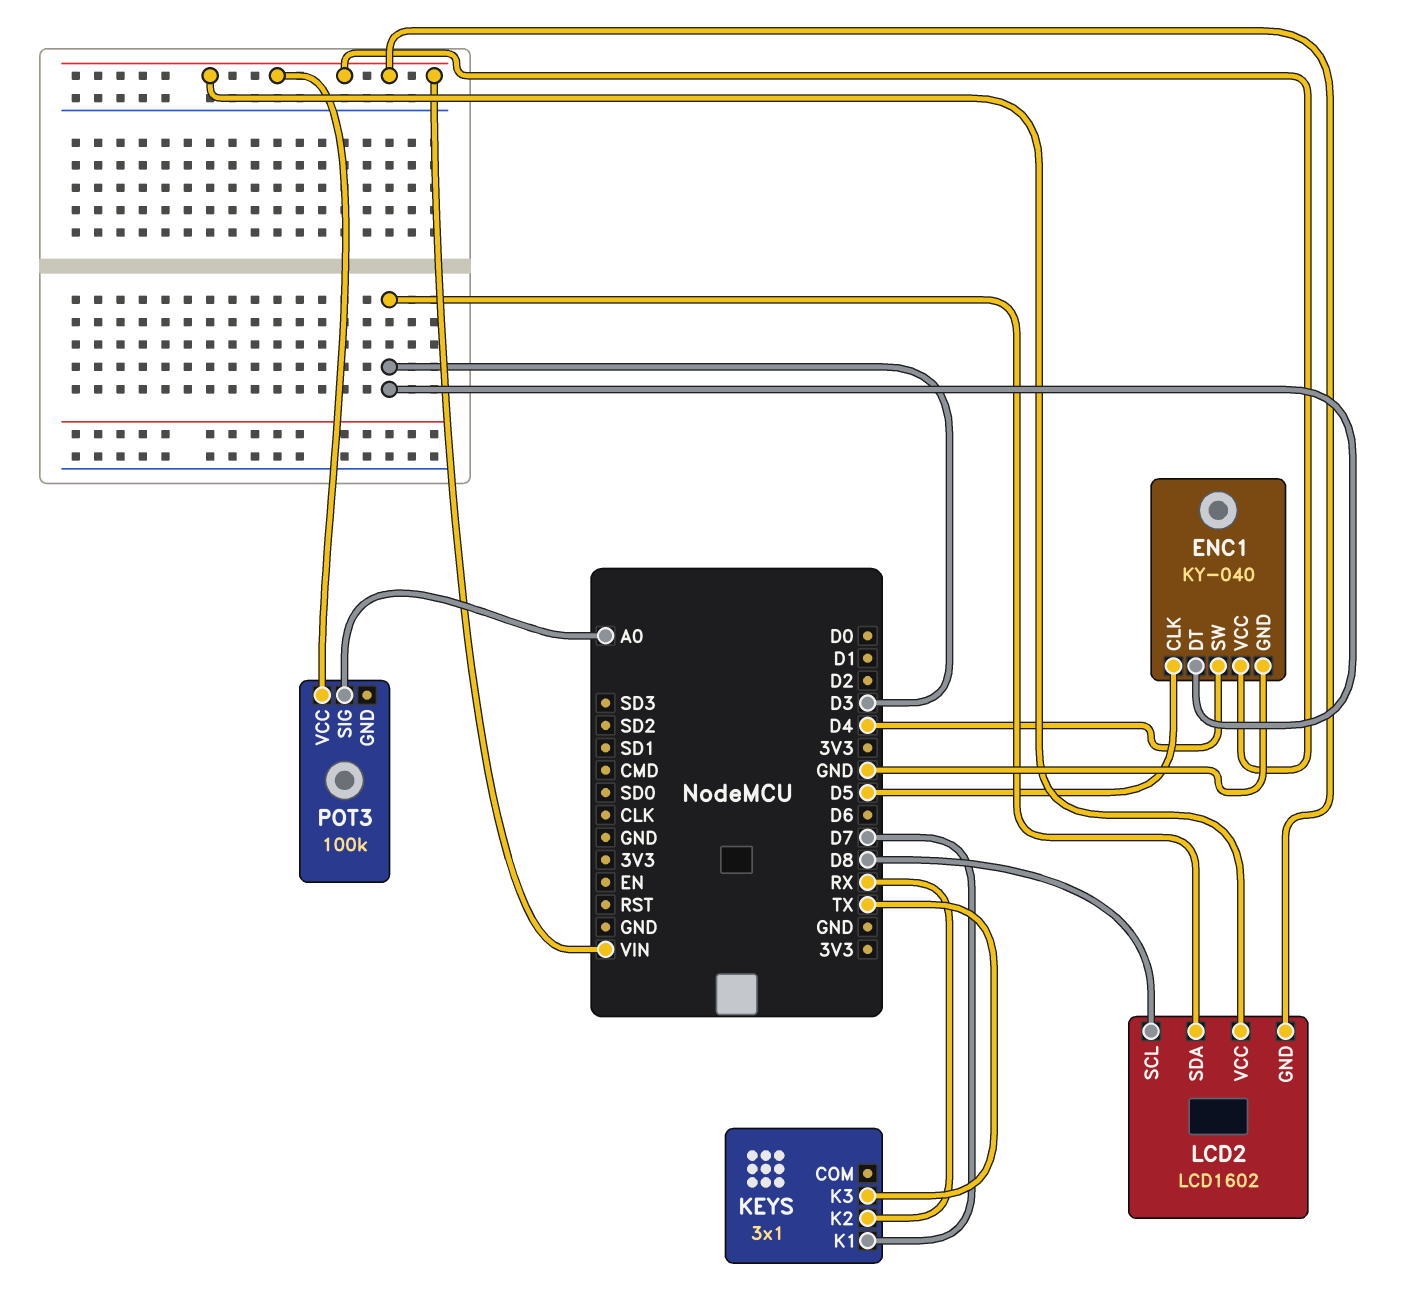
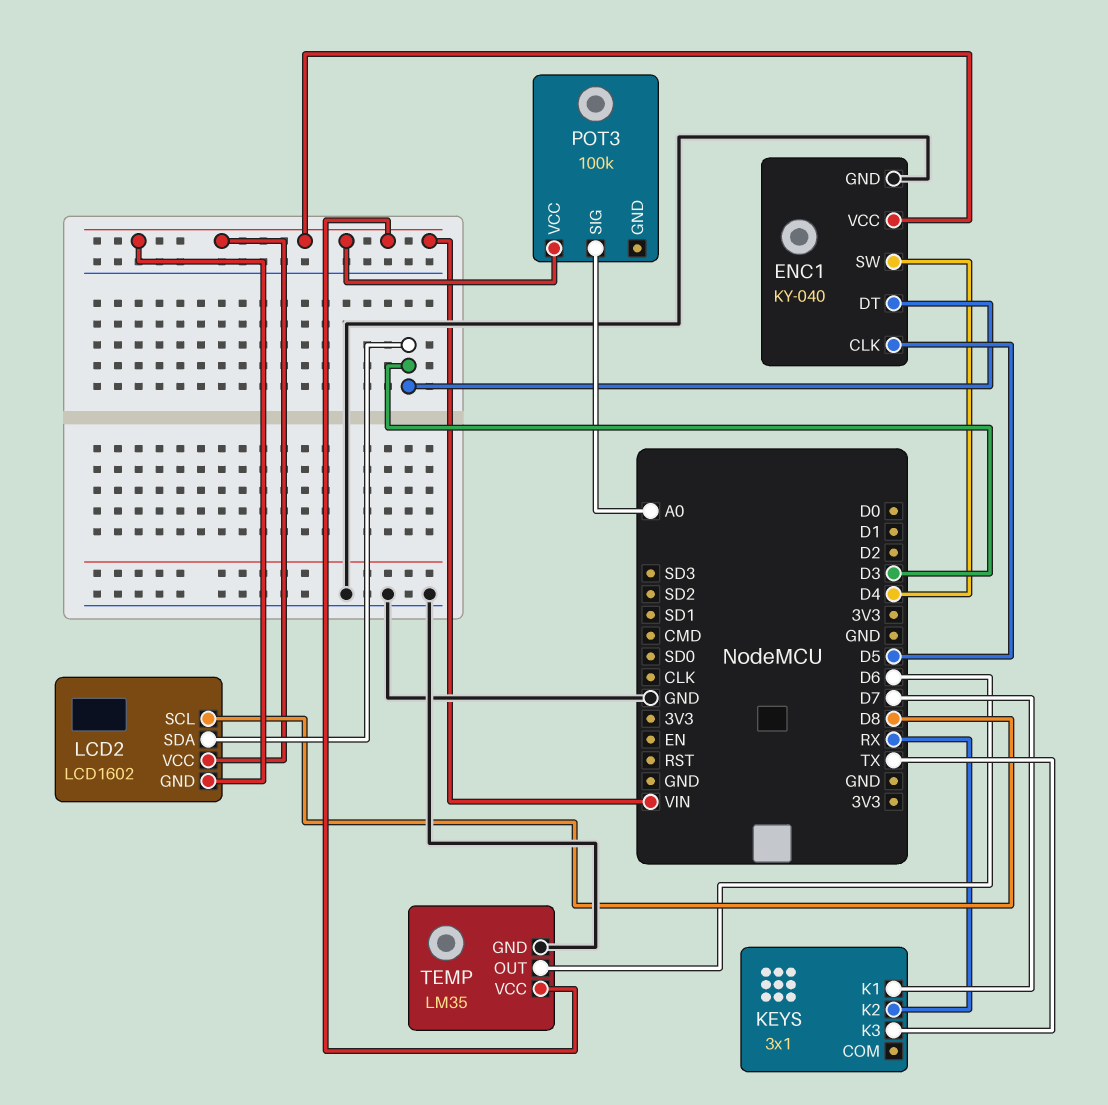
TEMP: none -> LM35
TEMP pin GND: none -> GND
TEMP pin OUT: none -> D6
TEMP pin VCC: none -> VIN

